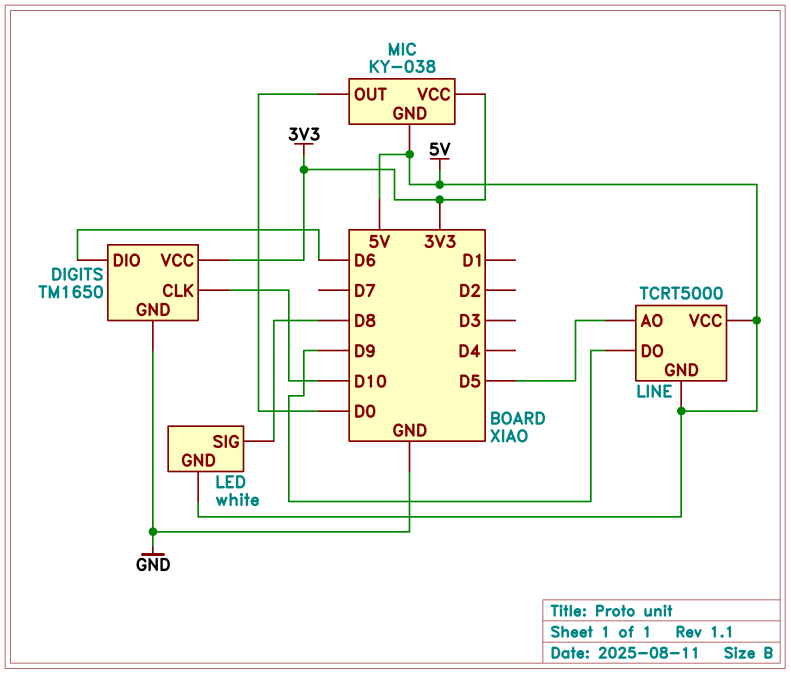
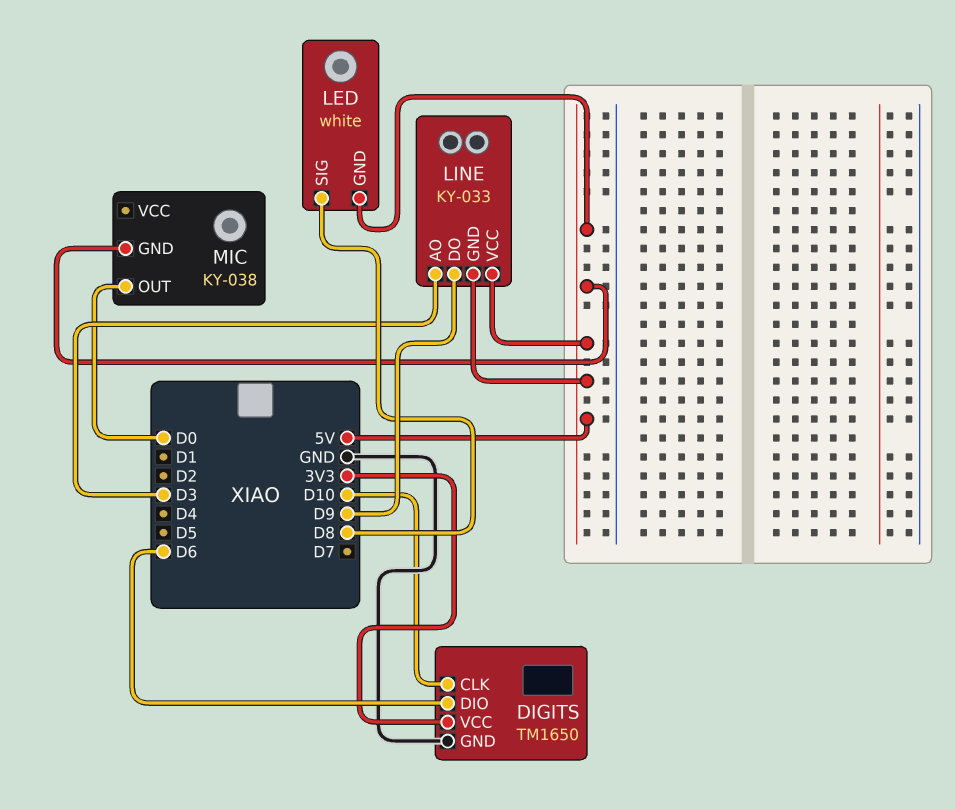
LINE: TCRT5000 -> KY-033
LINE pin AO: D5 -> D3
MIC pin VCC: 3V3 -> none

